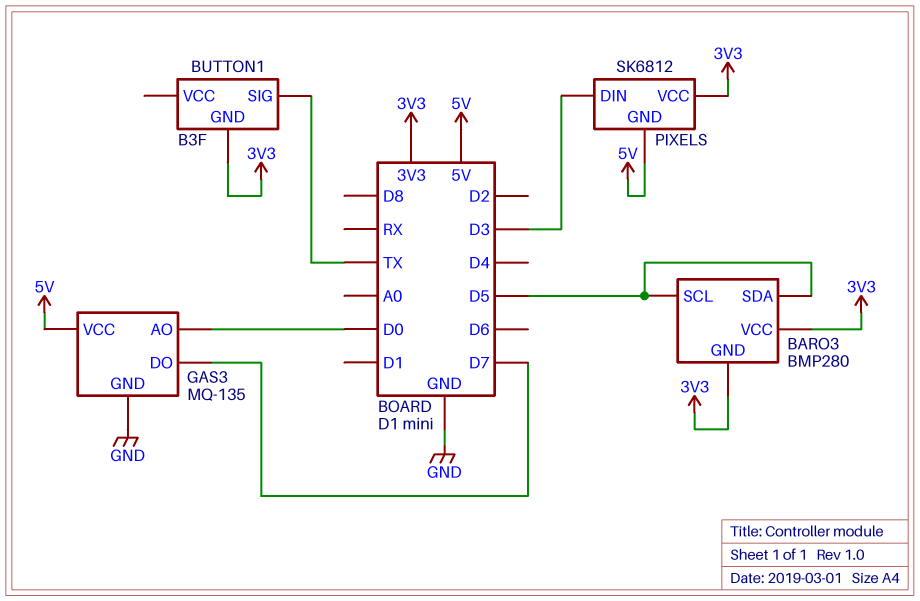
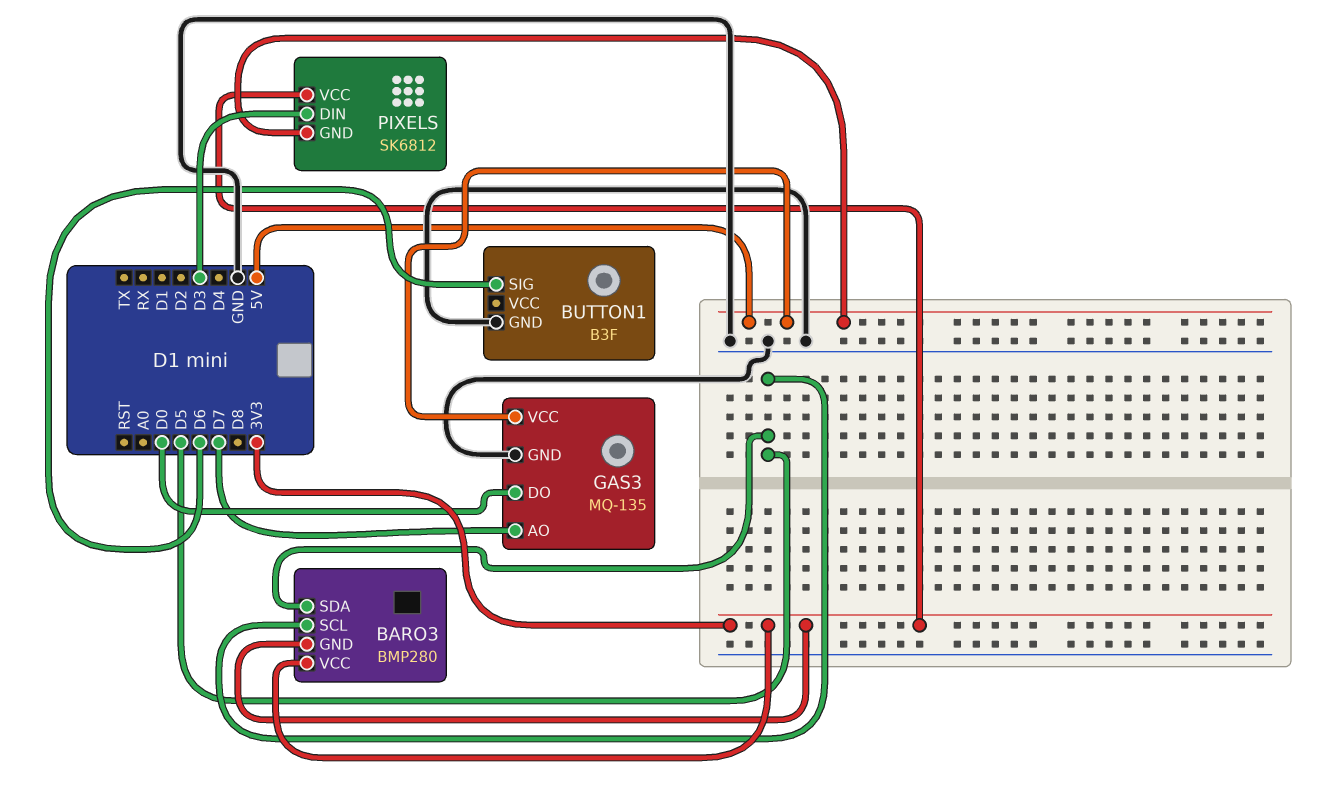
BUTTON1 pin GND: 3V3 -> GND
BUTTON1 pin SIG: TX -> D6
GAS3 pin AO: D0 -> D7
GAS3 pin DO: D7 -> D0

